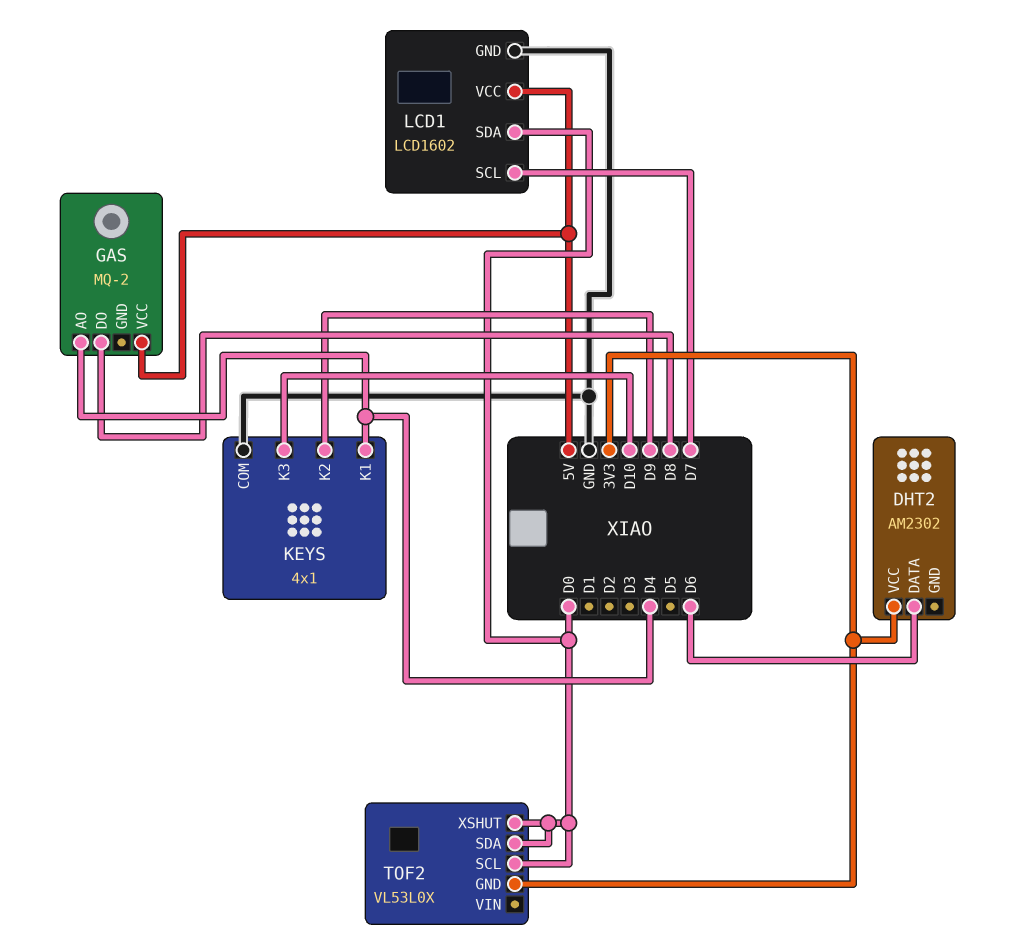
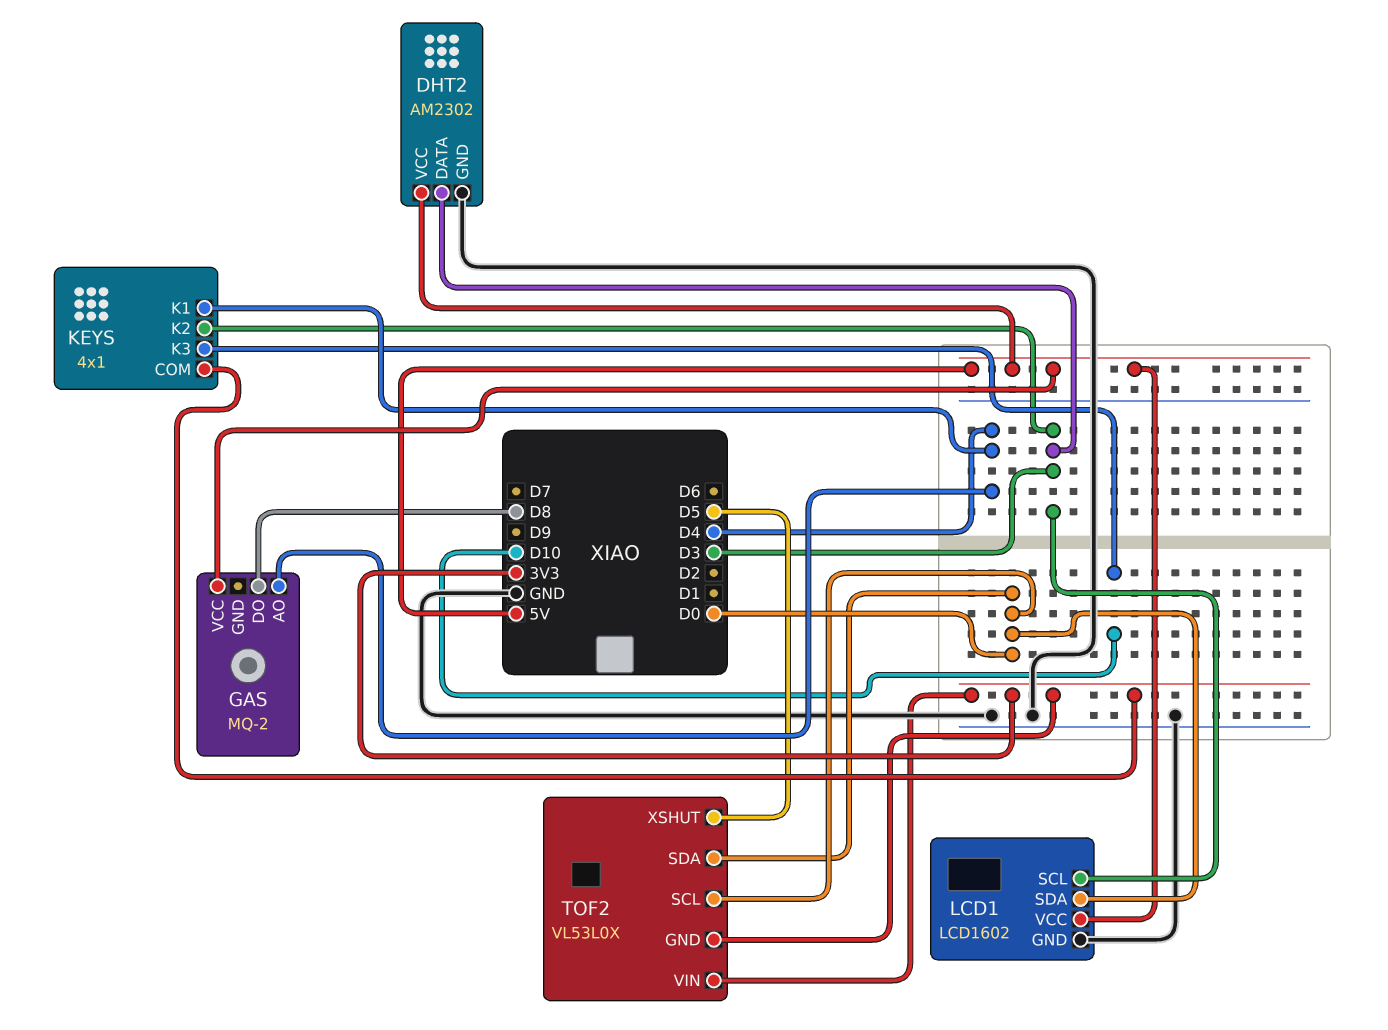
DHT2 pin DATA: D6 -> D3
DHT2 pin GND: none -> GND
DHT2 pin VCC: 3V3 -> 5V
KEYS pin COM: GND -> 3V3
KEYS pin K2: D9 -> D3
LCD1 pin SCL: D7 -> D3
TOF2 pin VIN: none -> 3V3
TOF2 pin XSHUT: D0 -> D5

